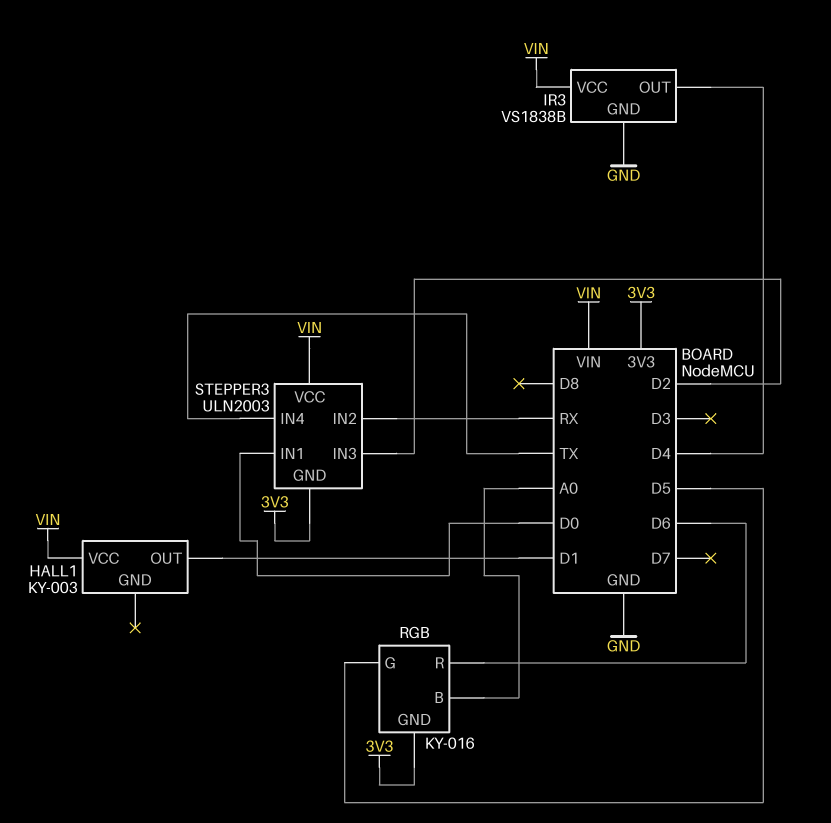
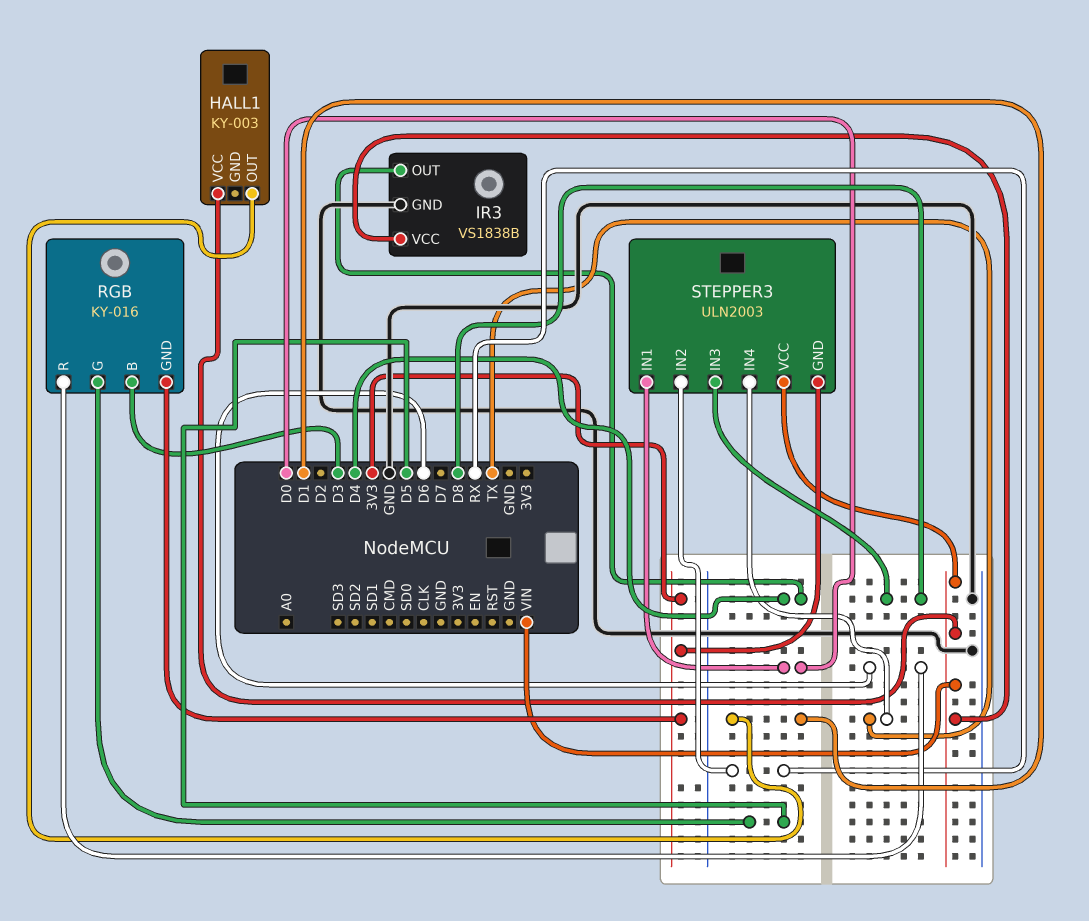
RGB pin B: A0 -> D3
STEPPER3 pin IN3: D2 -> D8

